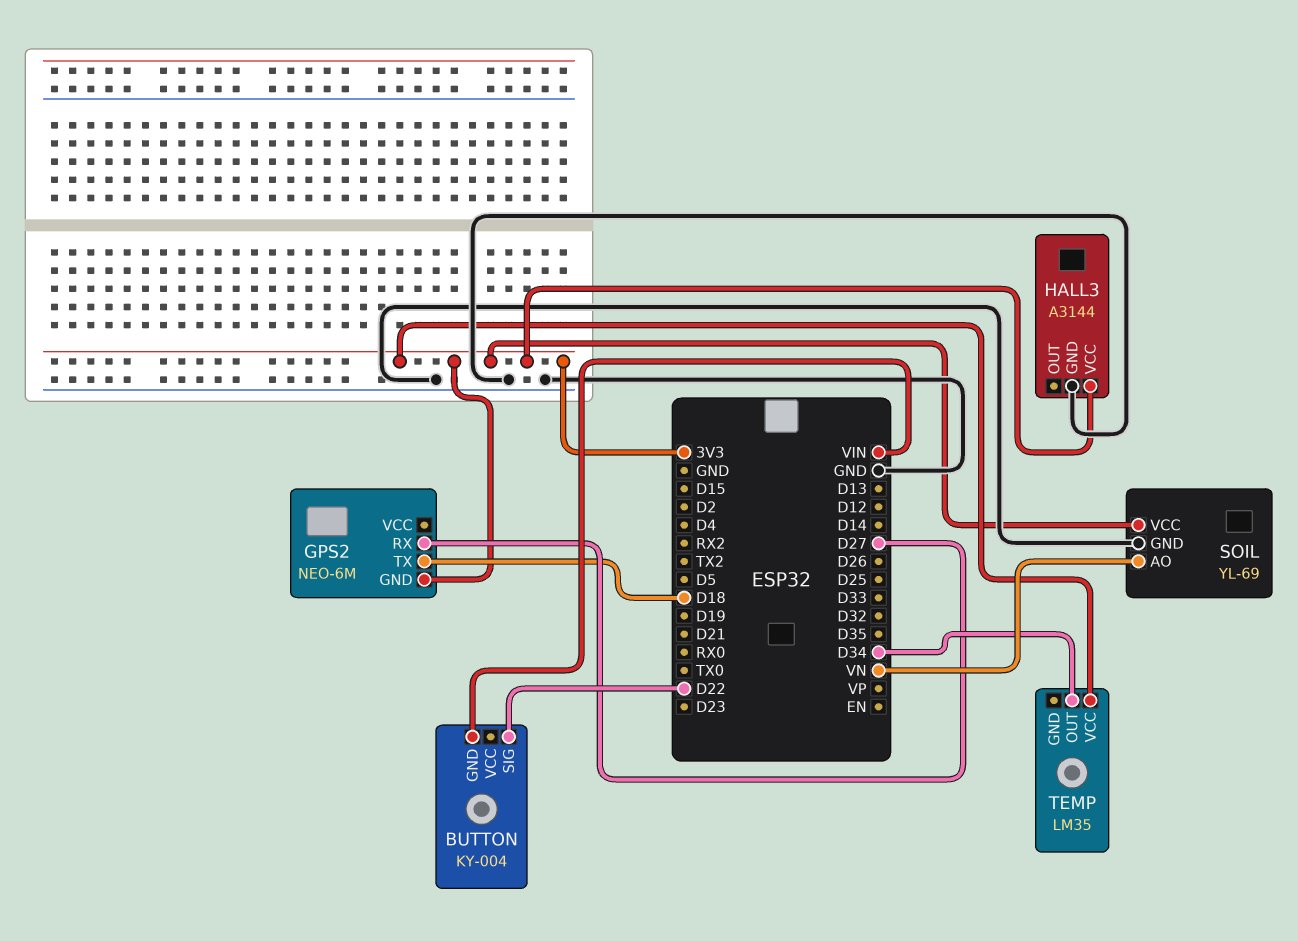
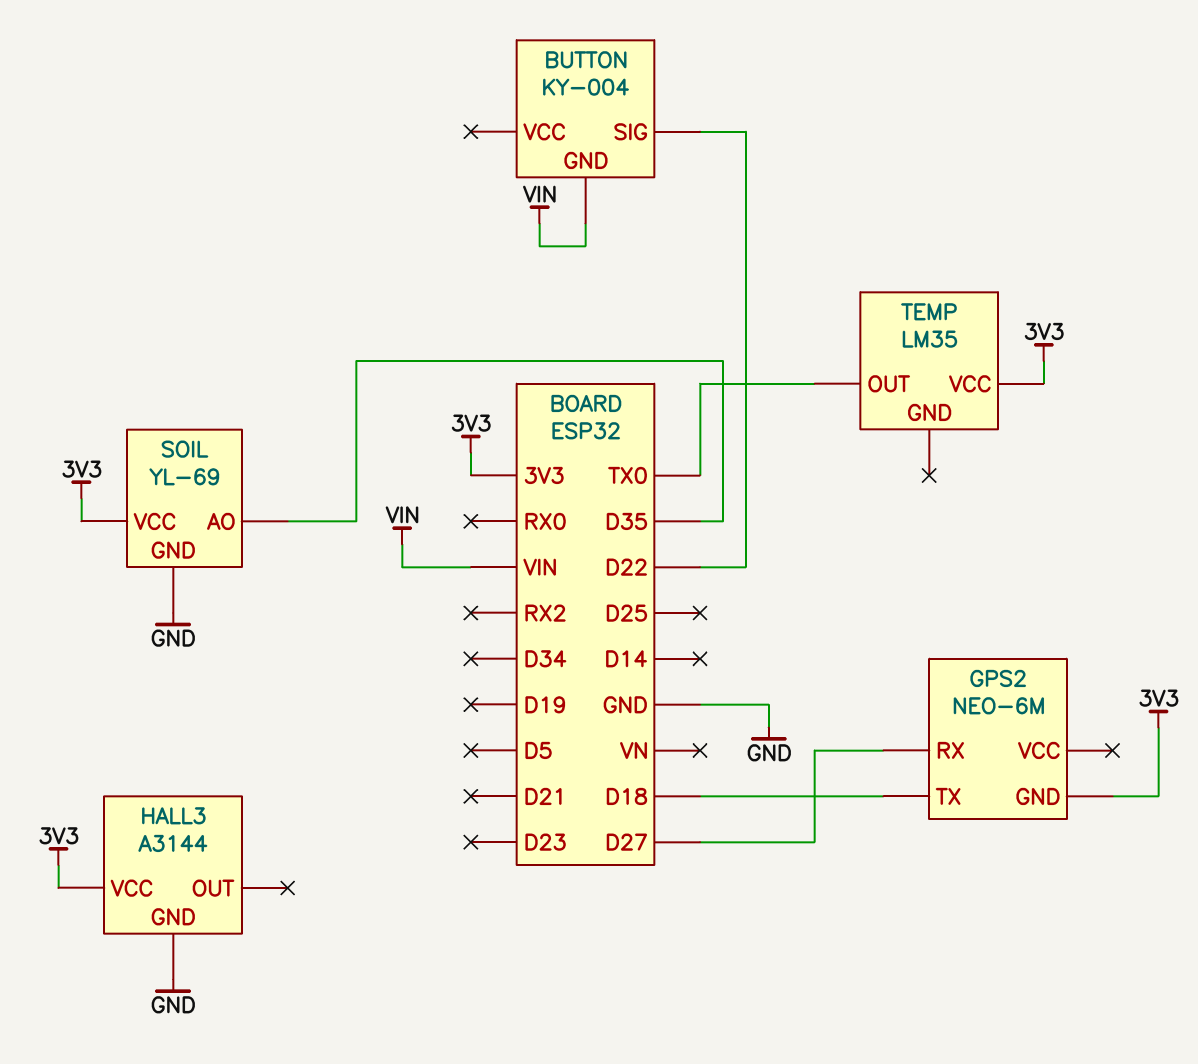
SOIL pin AO: VN -> D35
TEMP pin OUT: D34 -> TX0

